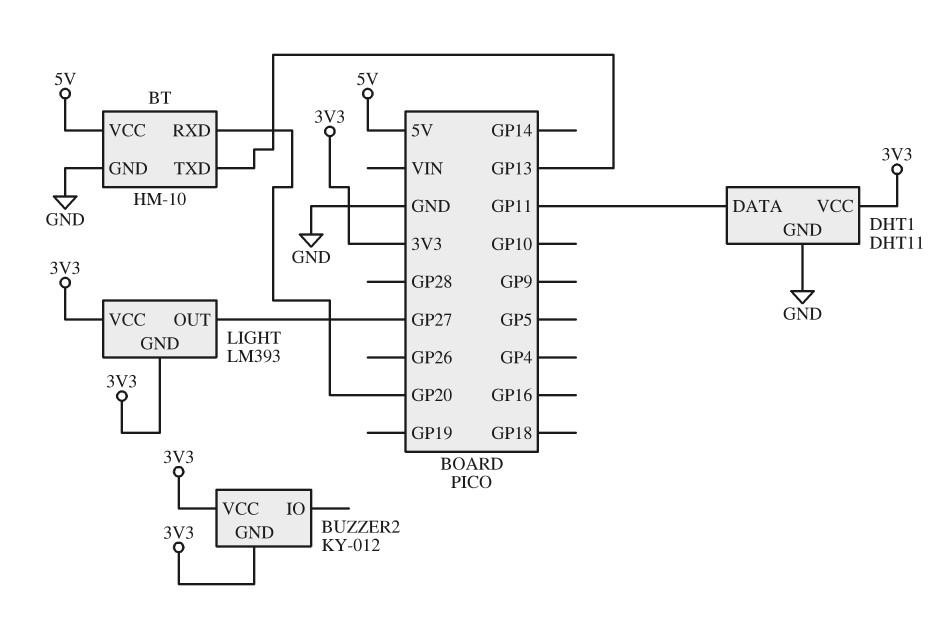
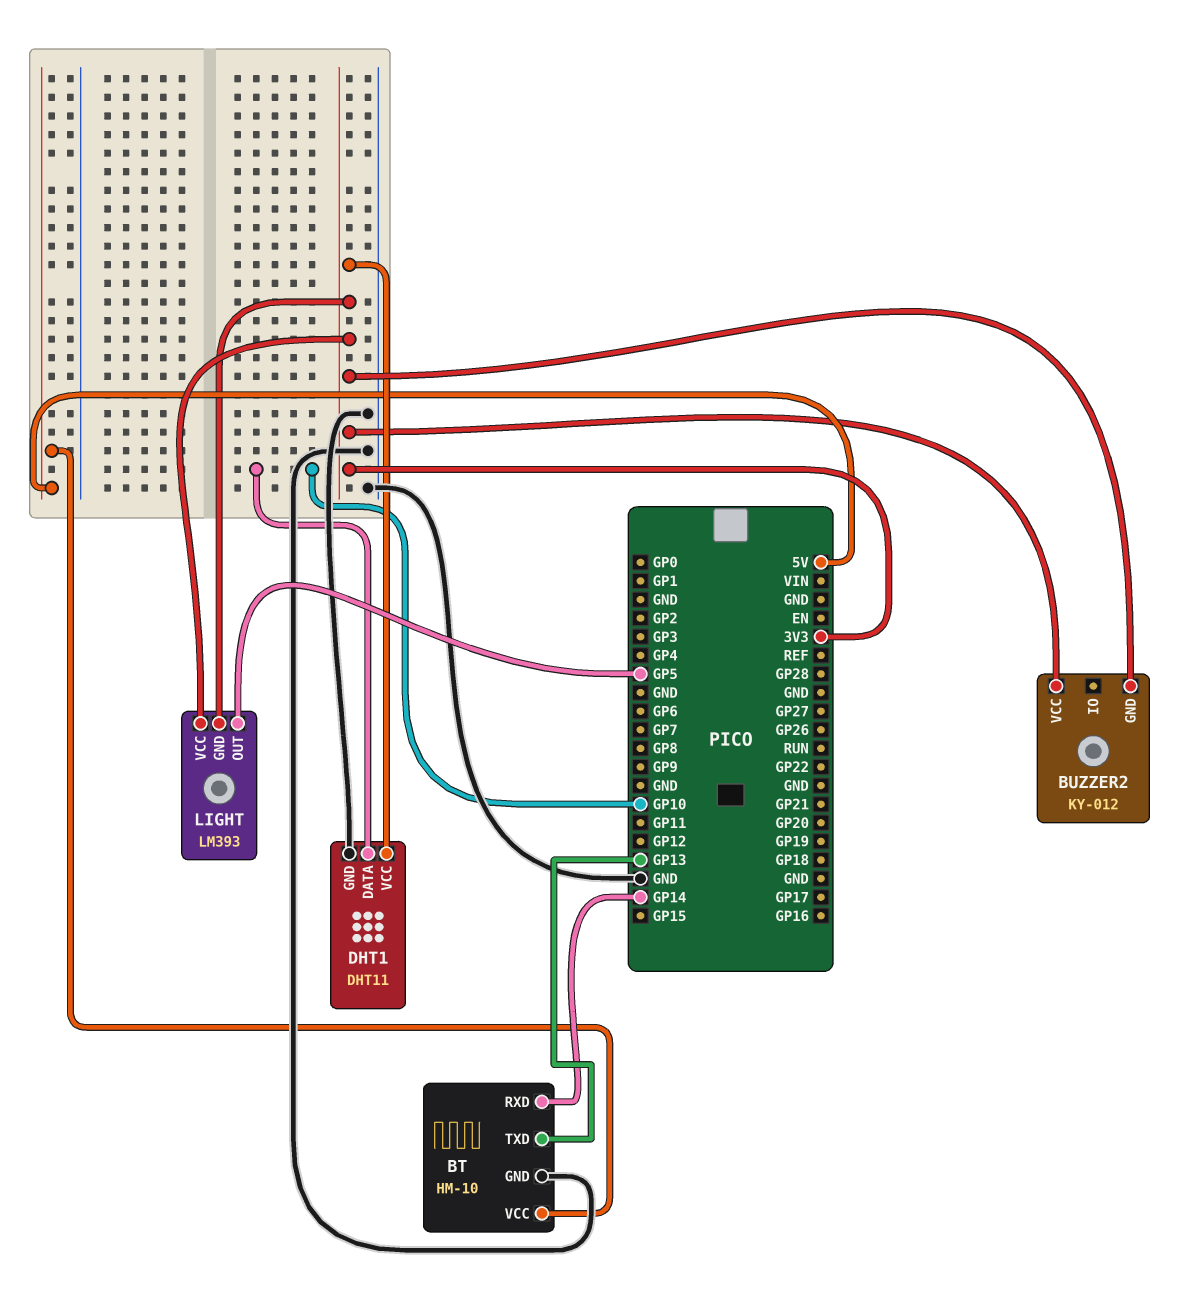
BT pin RXD: GP20 -> GP14
DHT1 pin DATA: GP11 -> GP10
LIGHT pin OUT: GP27 -> GP5

